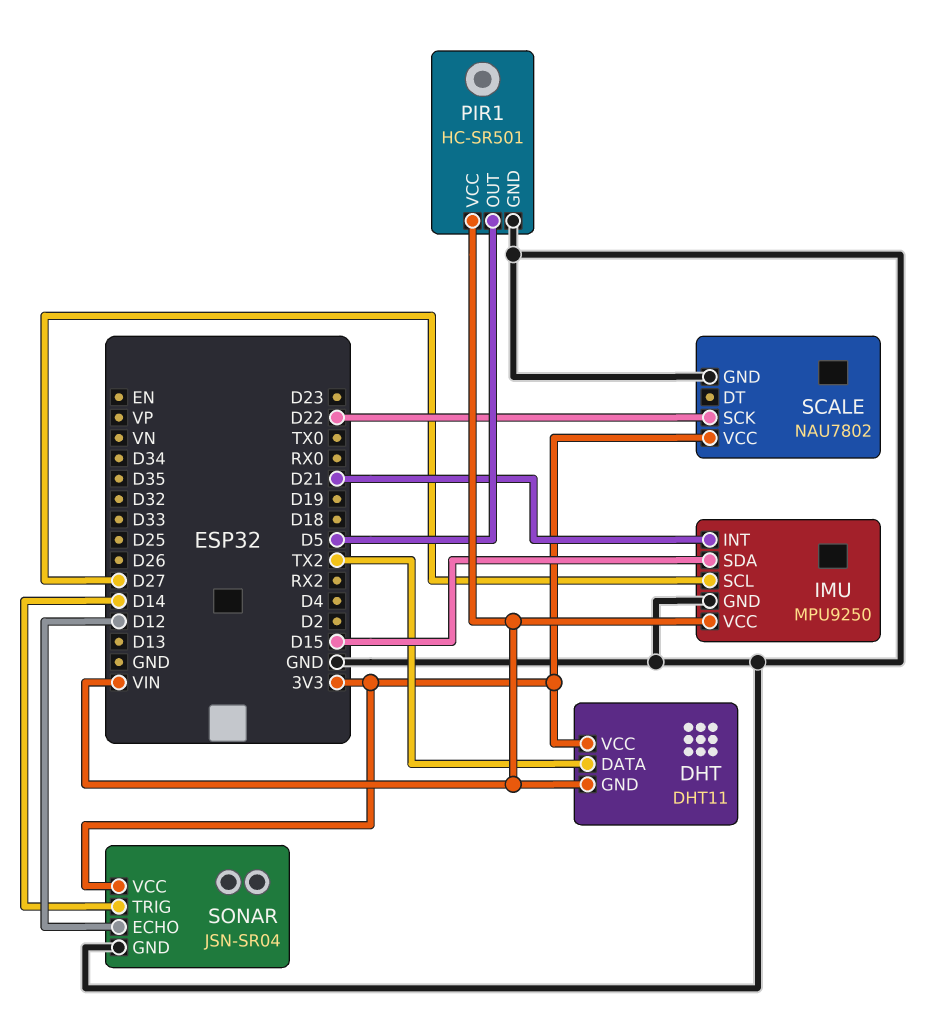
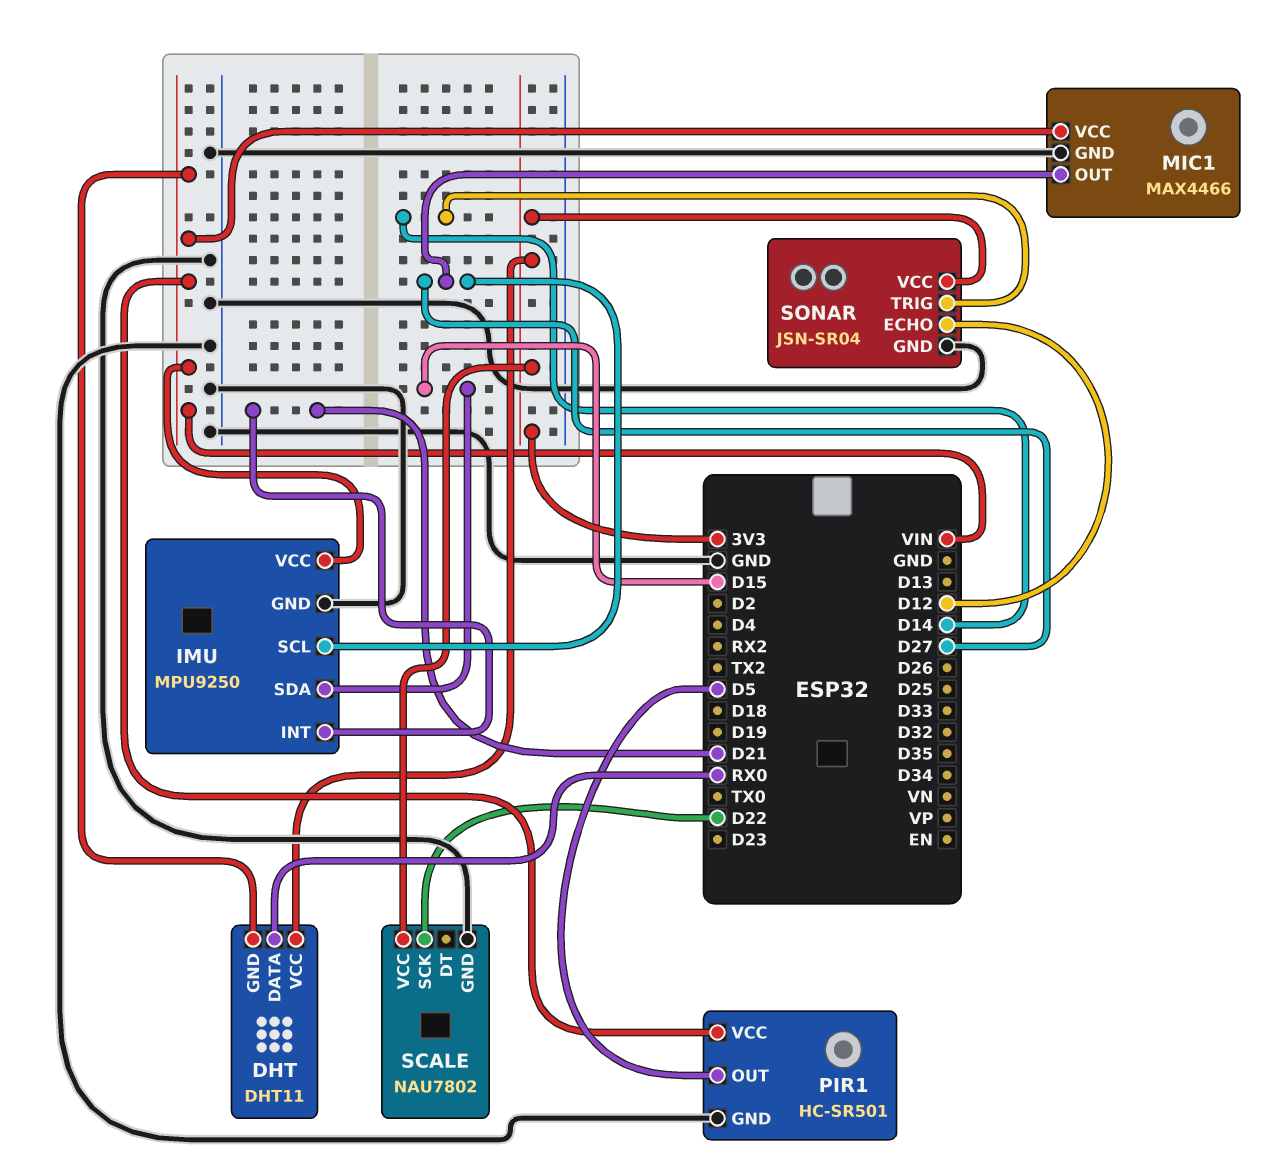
DHT pin DATA: TX2 -> RX0
MIC1: none -> MAX4466
MIC1 pin GND: none -> GND
MIC1 pin OUT: none -> D27
MIC1 pin VCC: none -> VIN

